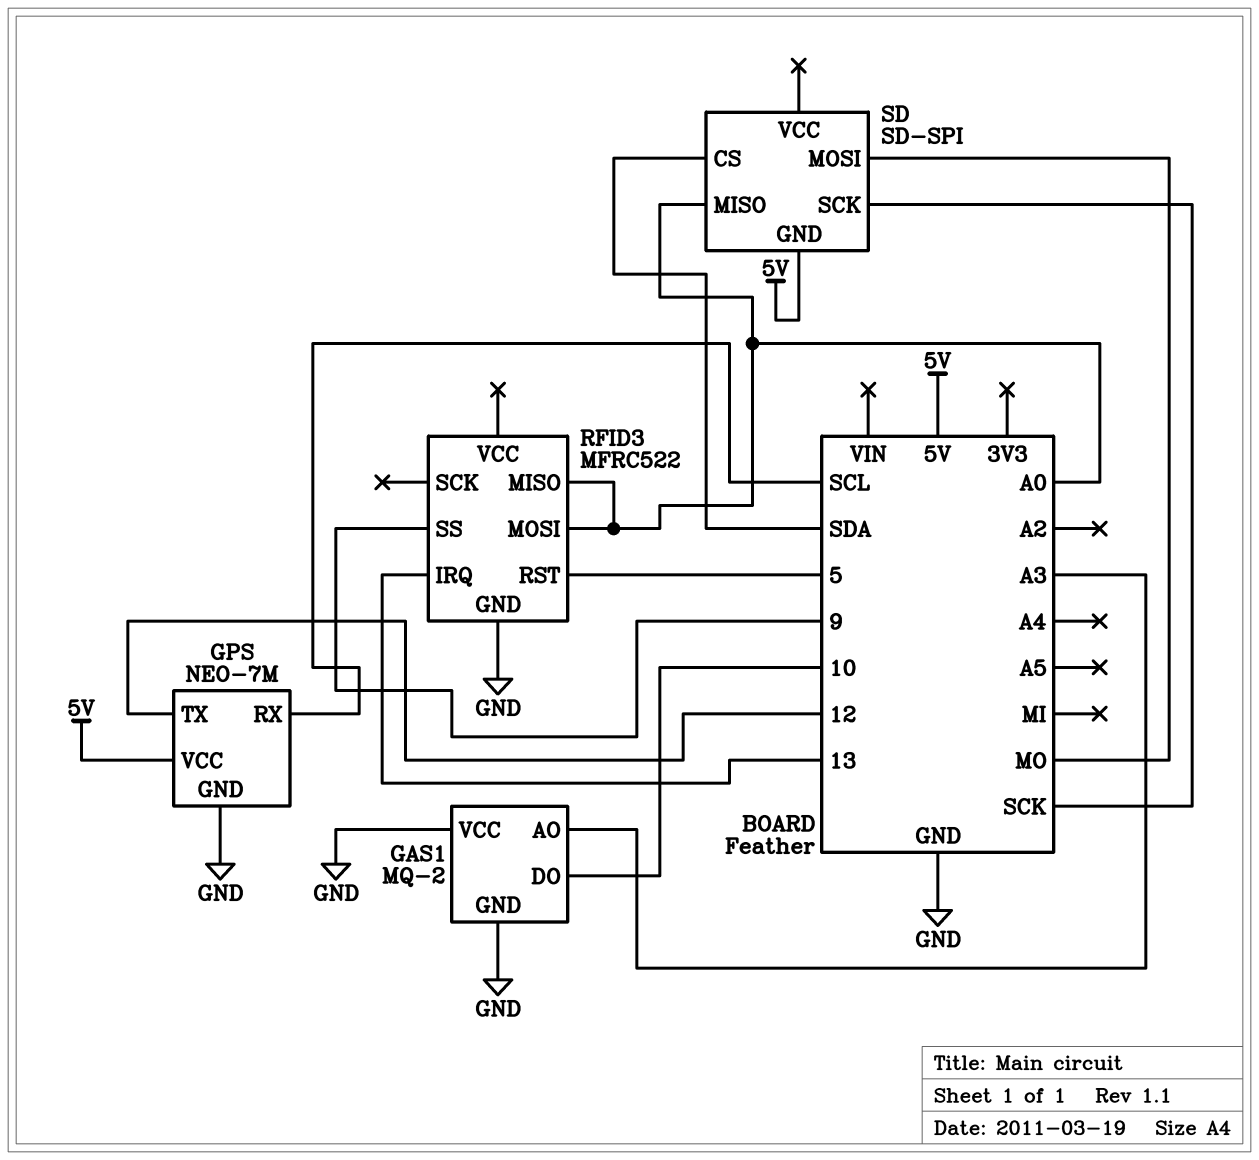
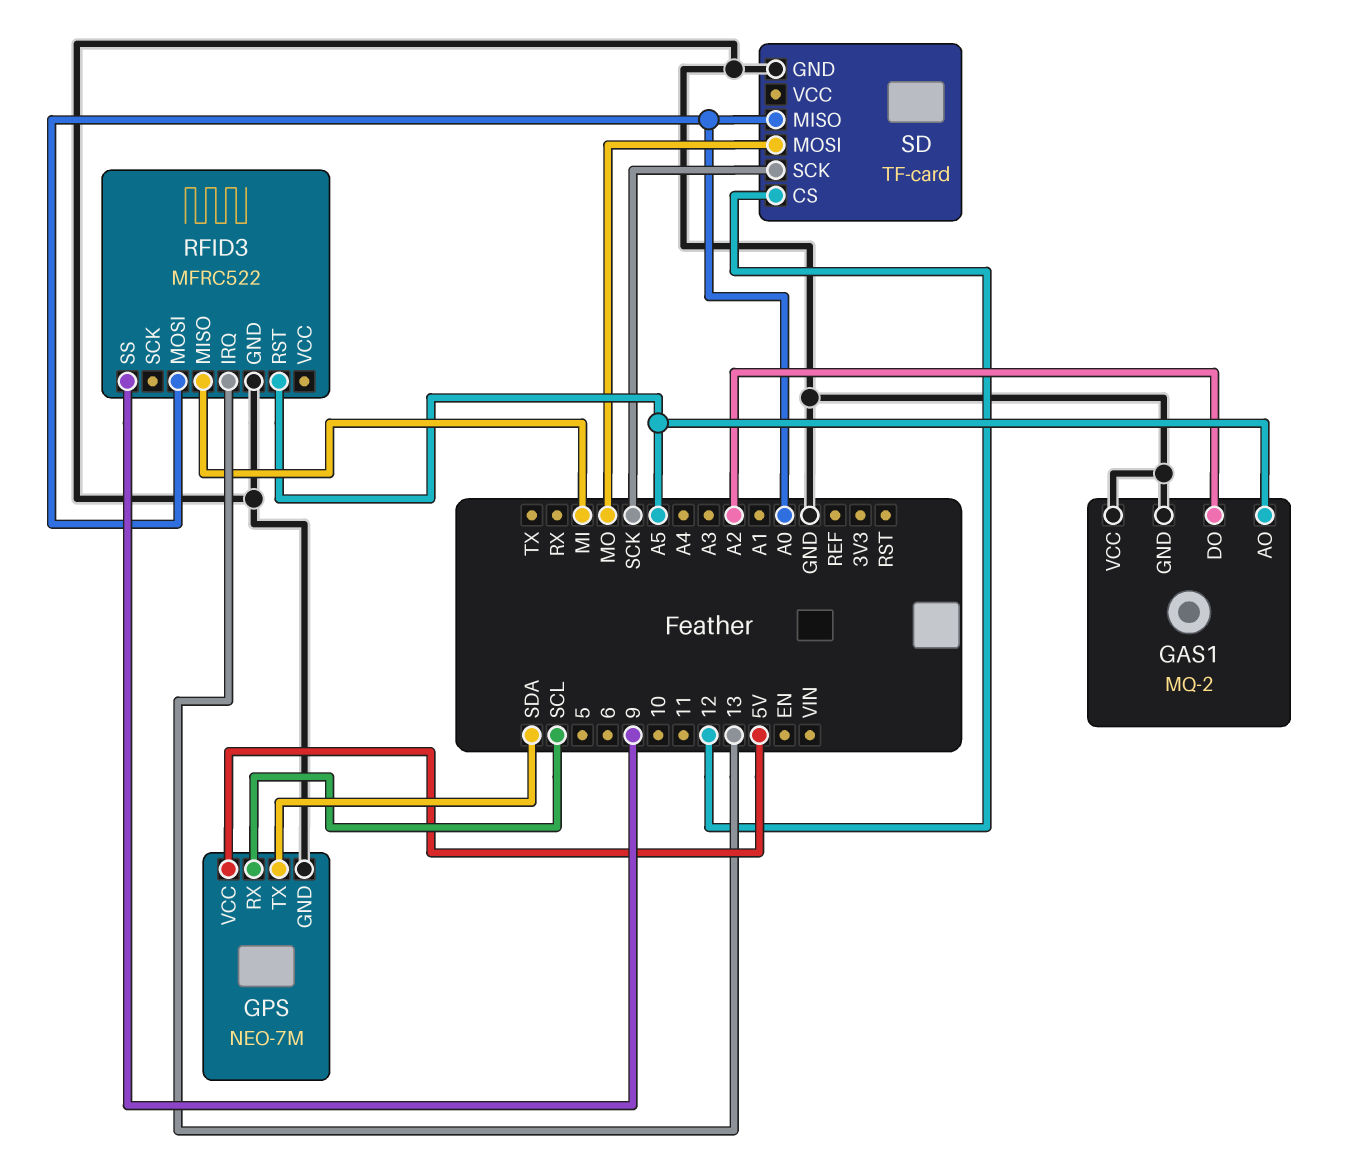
GAS1 pin AO: A3 -> A5
GAS1 pin DO: 10 -> A2
GPS pin TX: 12 -> SDA
RFID3 pin MISO: A0 -> MI
RFID3 pin RST: 5 -> A5
SD: SD-SPI -> TF-card
SD pin CS: SDA -> 12
SD pin GND: 5V -> GND

